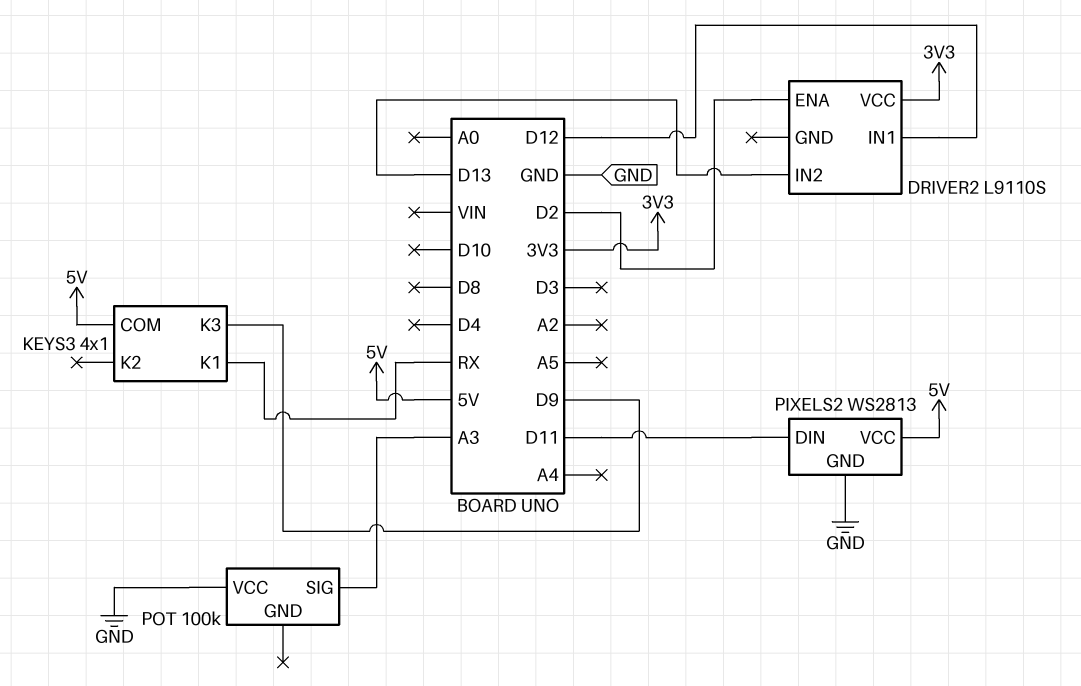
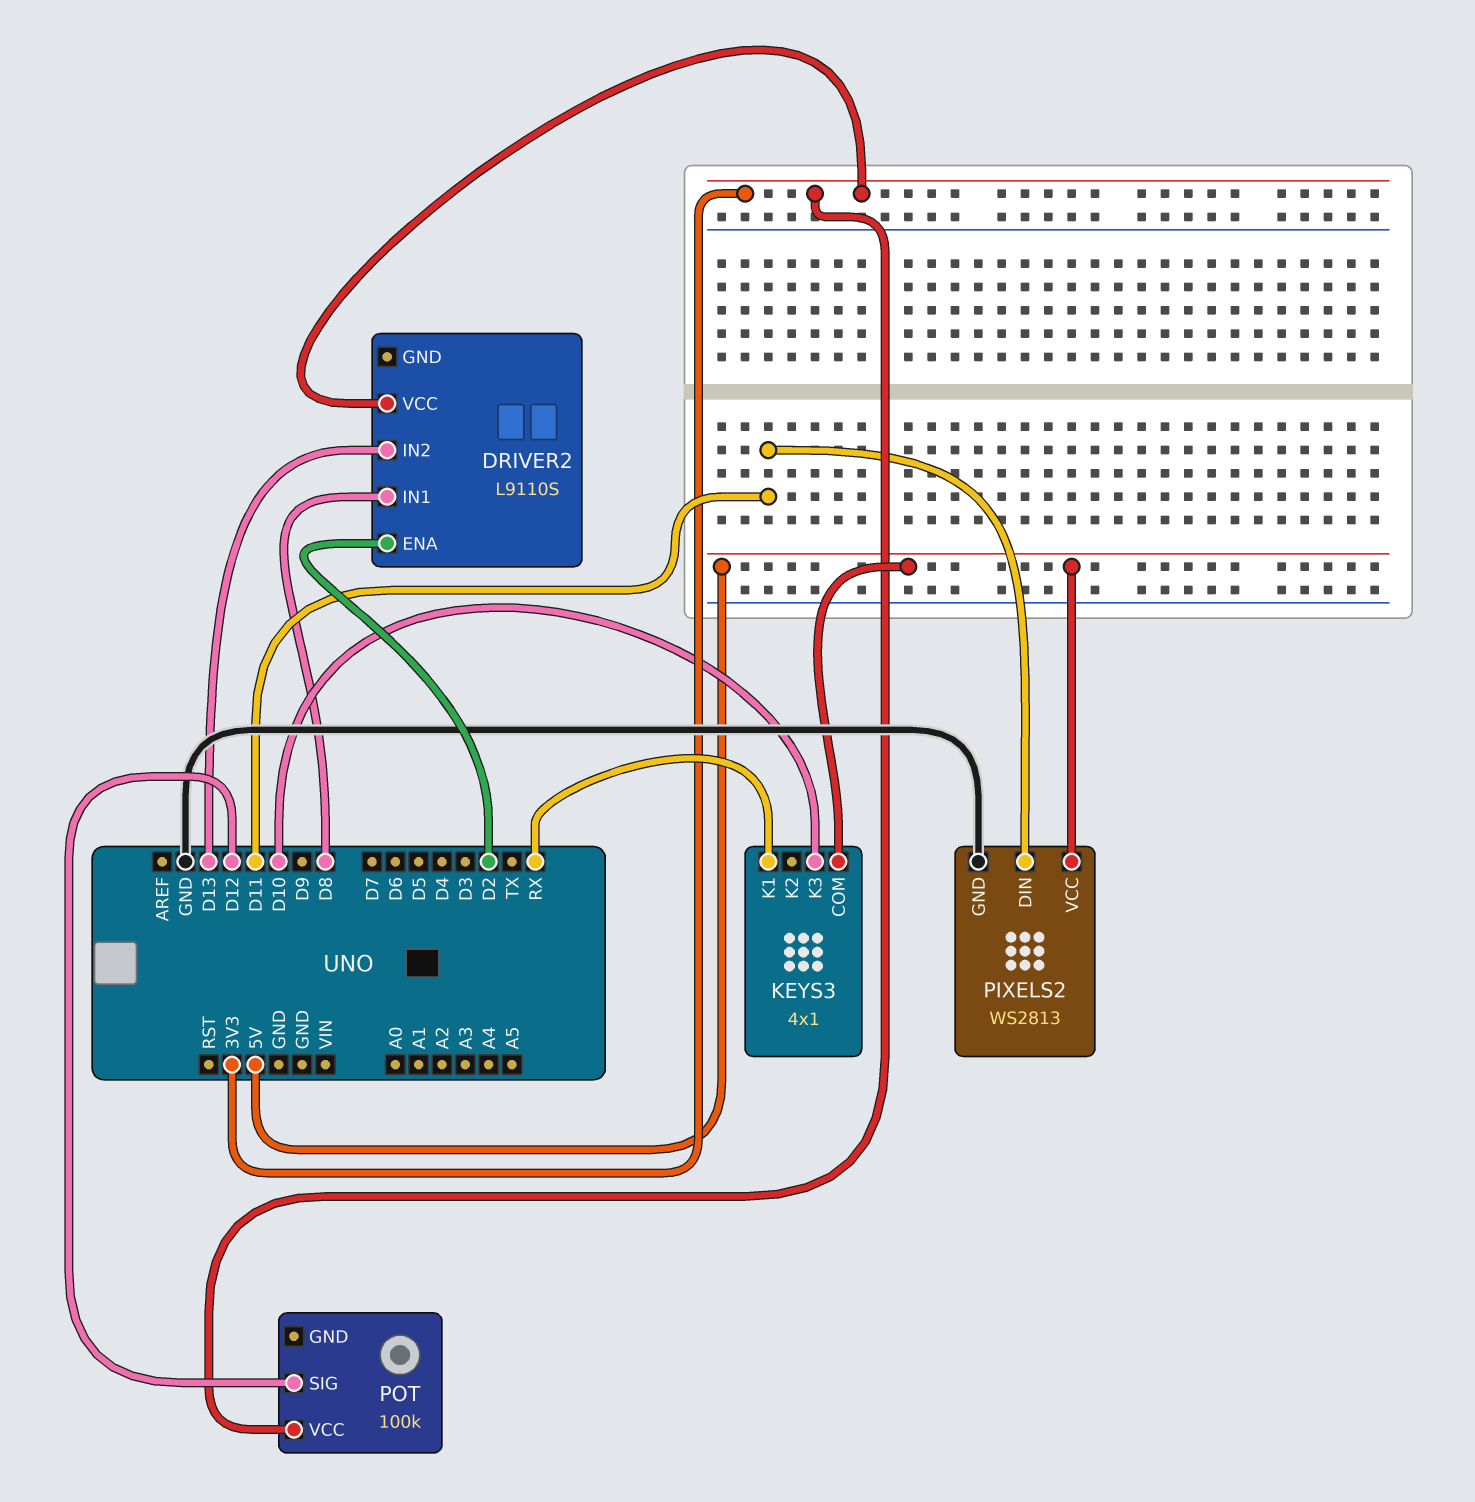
DRIVER2 pin IN1: D12 -> D8
KEYS3 pin K3: D9 -> D10
POT pin SIG: A3 -> D12
POT pin VCC: GND -> 3V3

